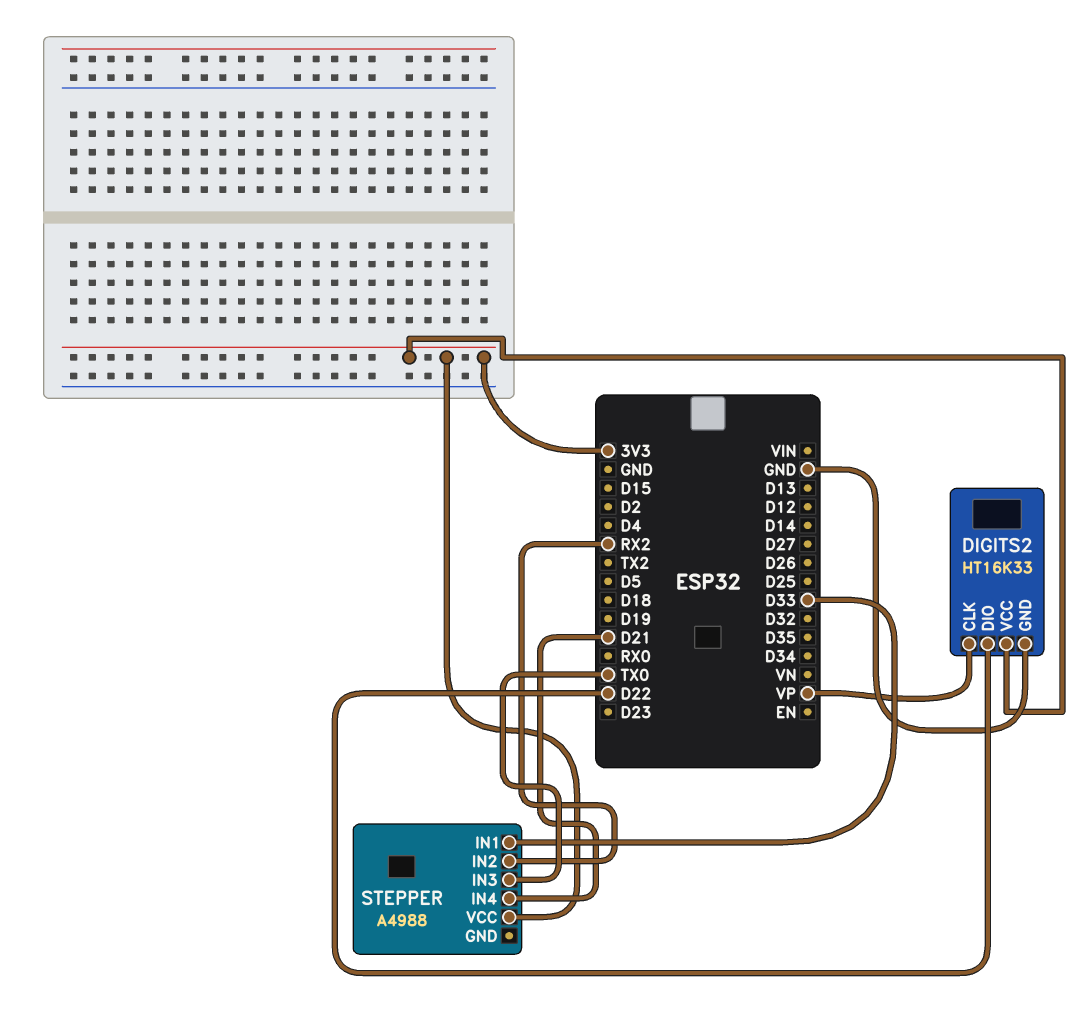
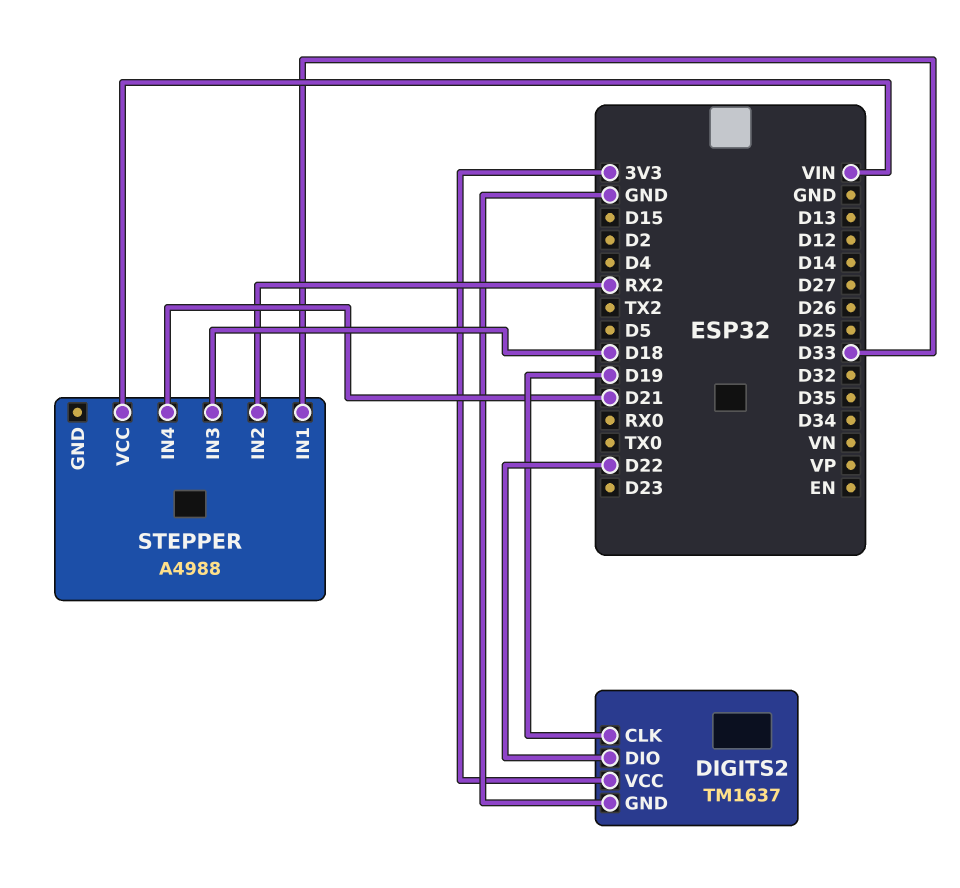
DIGITS2: HT16K33 -> TM1637
DIGITS2 pin CLK: VP -> D19
STEPPER pin IN3: TX0 -> D18
STEPPER pin VCC: 3V3 -> VIN

